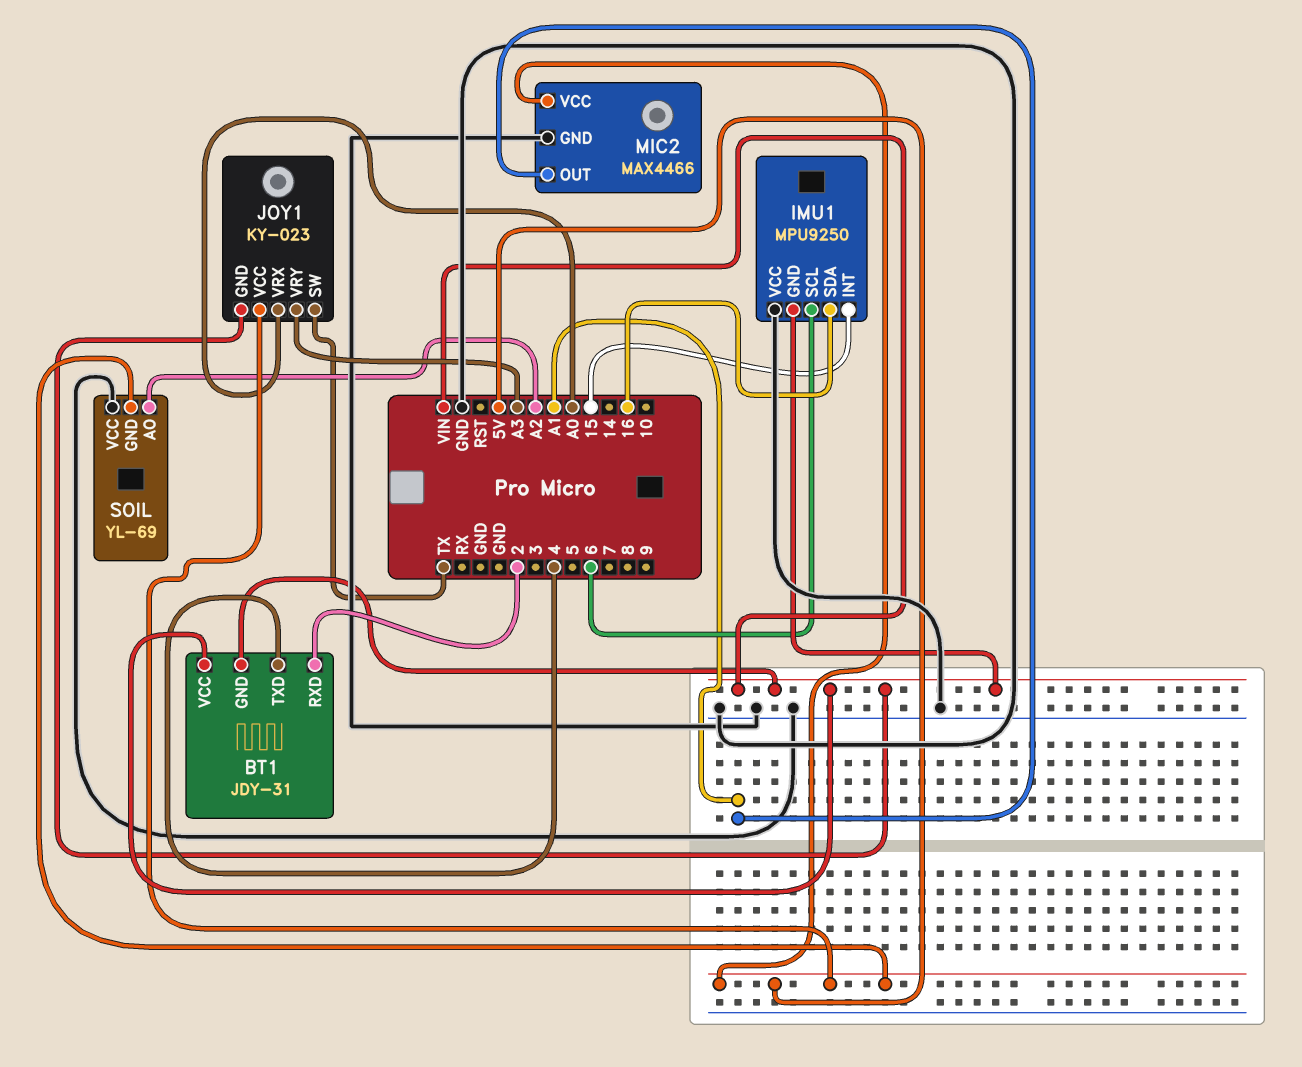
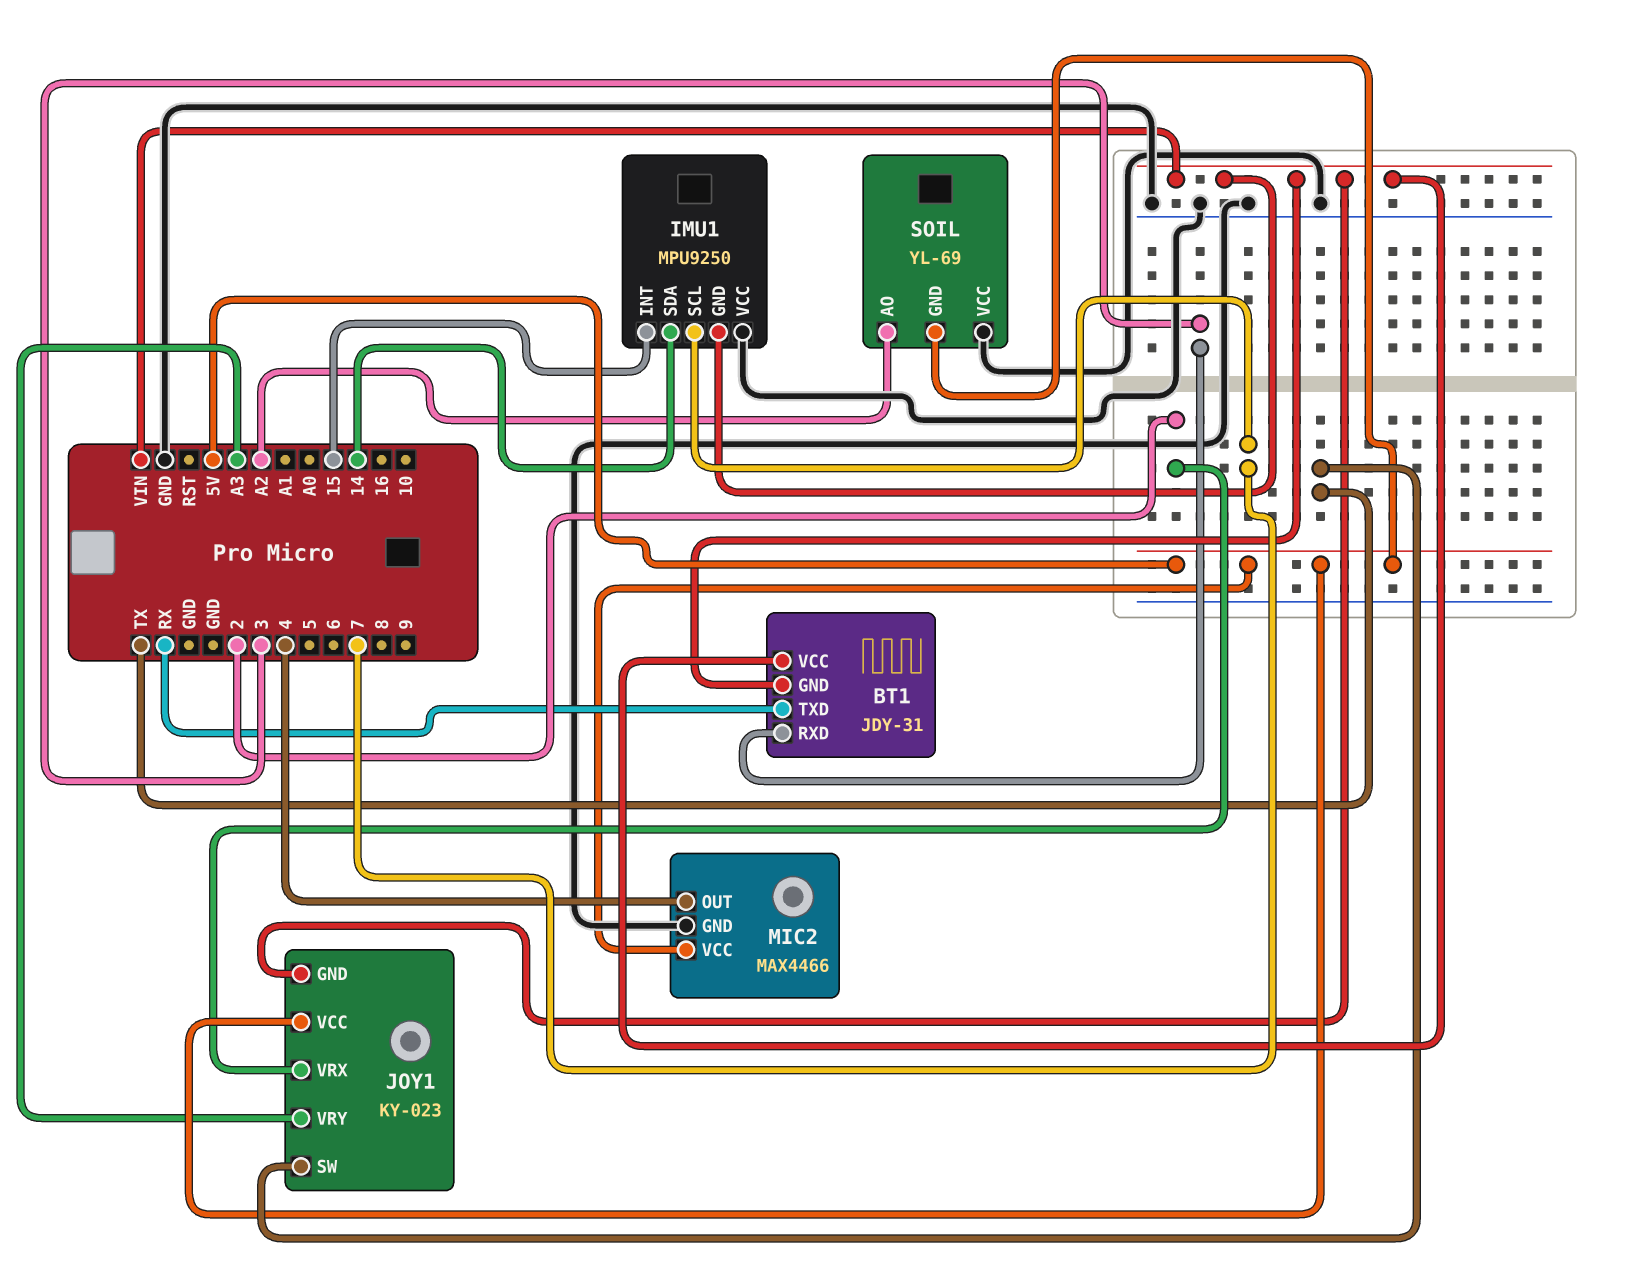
BT1 pin RXD: 2 -> 3
BT1 pin TXD: 4 -> RX
IMU1 pin SCL: 6 -> 7
IMU1 pin SDA: 16 -> 14
JOY1 pin VRX: A0 -> 2
MIC2 pin OUT: A1 -> 4

